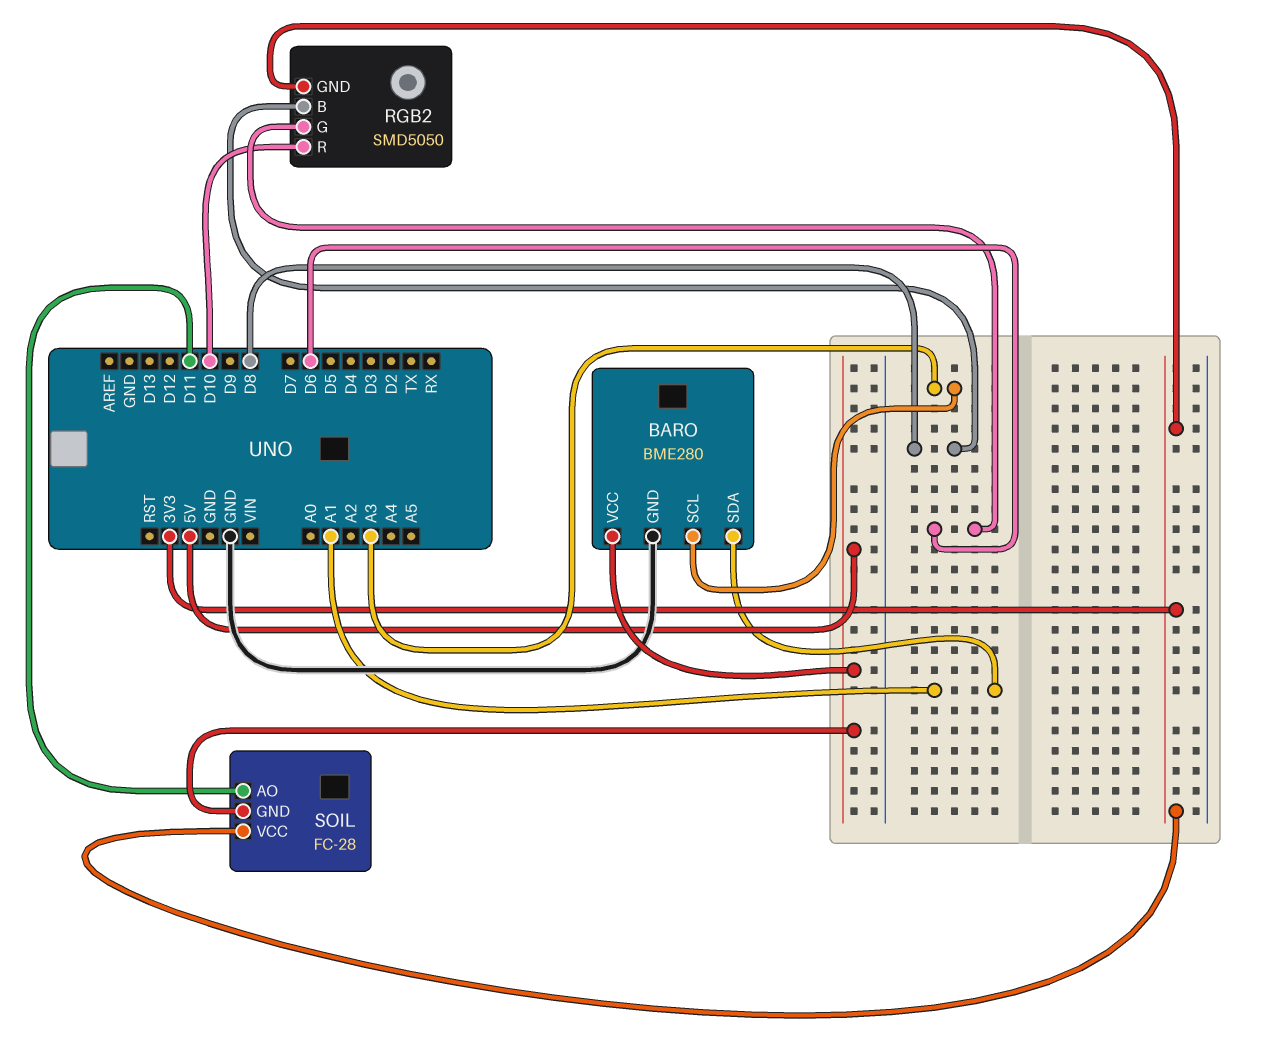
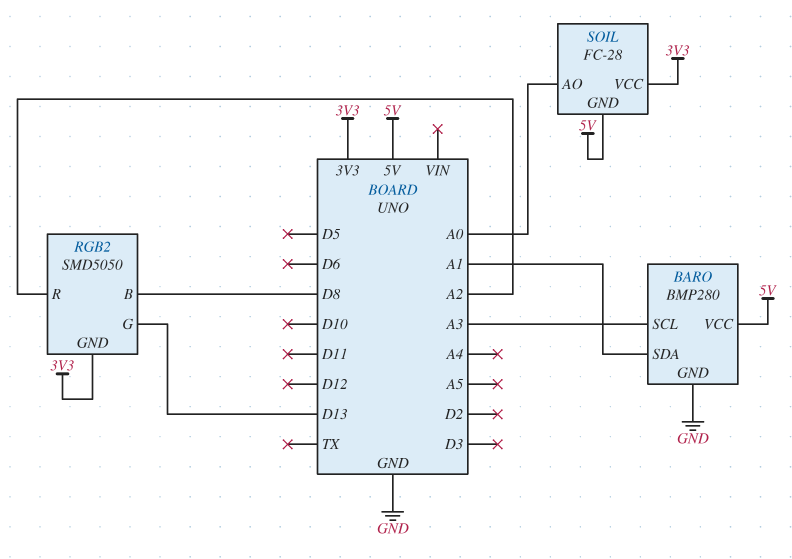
BARO: BME280 -> BMP280
RGB2 pin G: D6 -> D13
RGB2 pin R: D10 -> A2
SOIL pin AO: D11 -> A0

